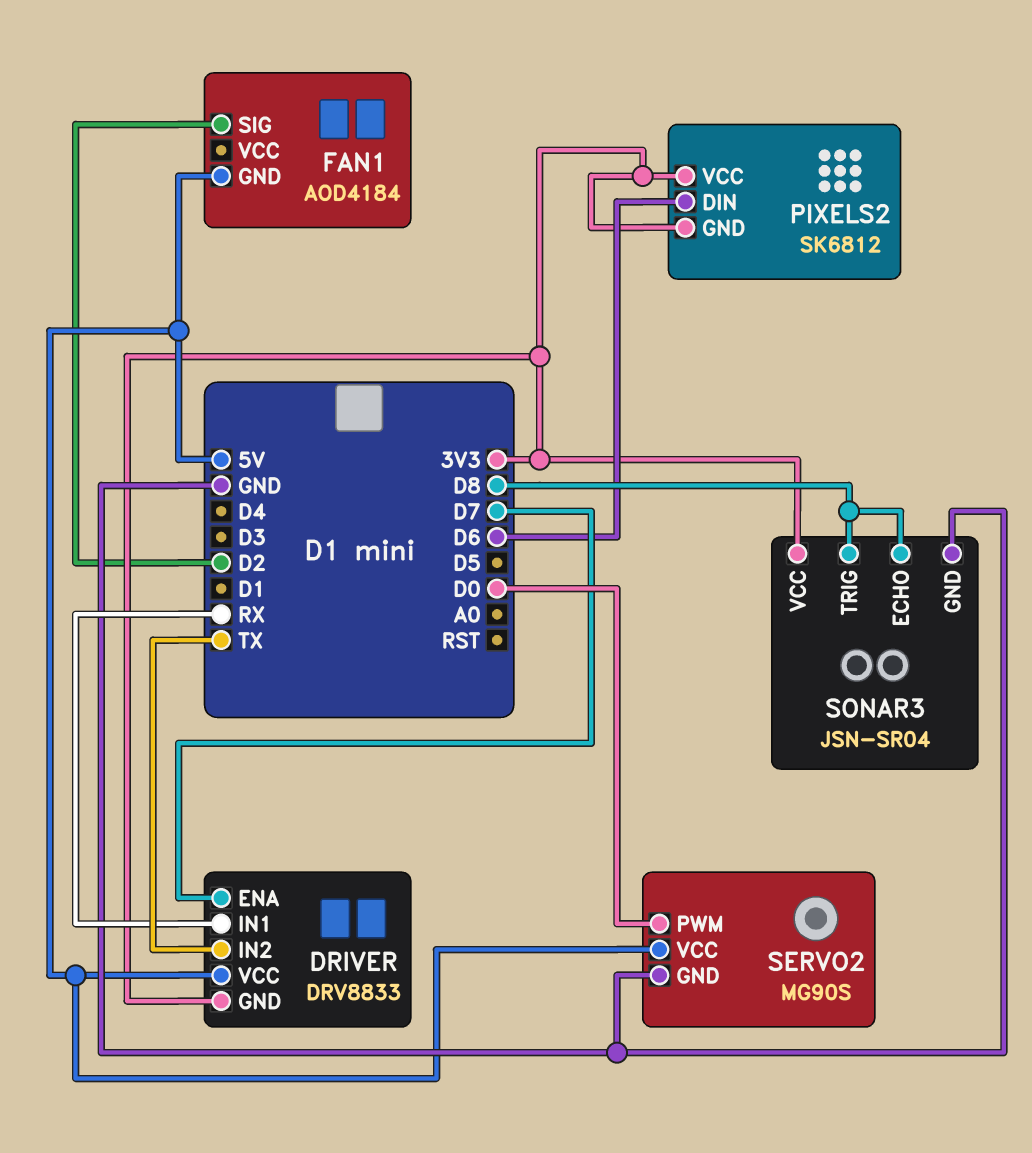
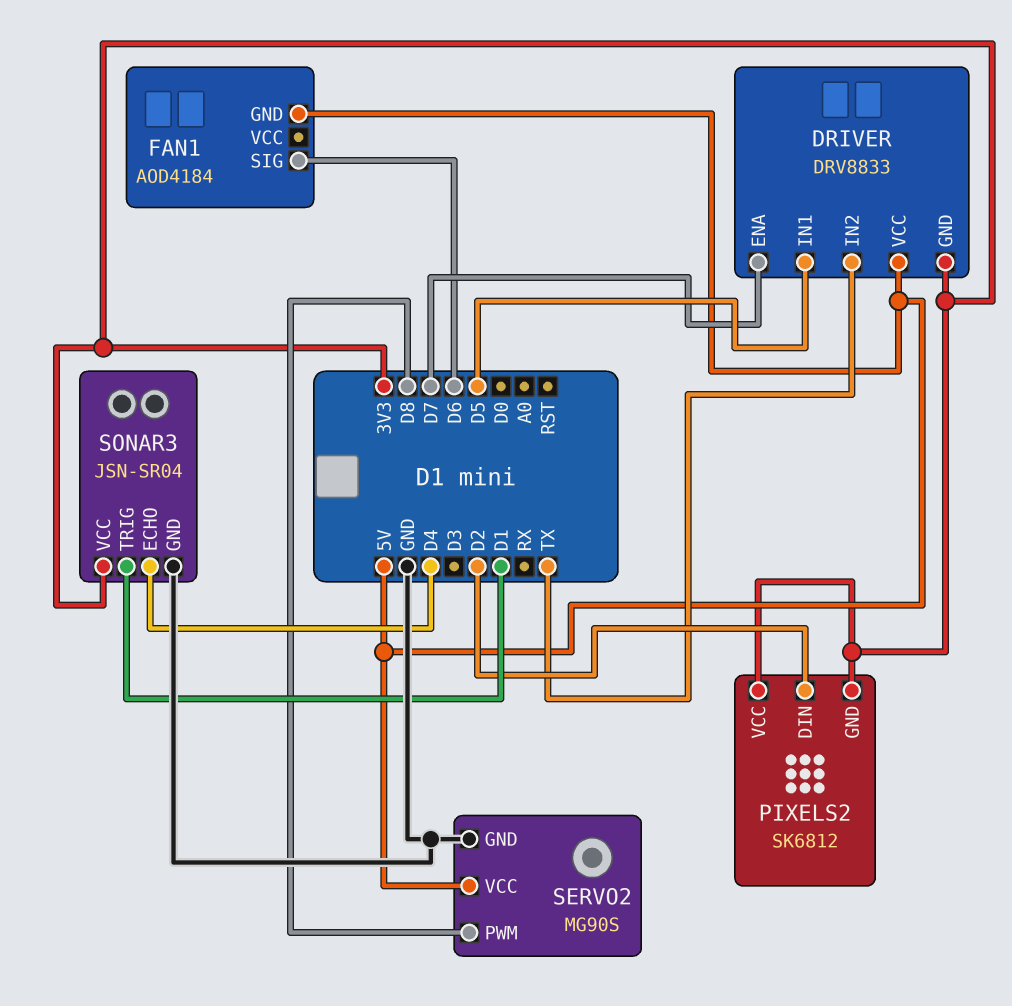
DRIVER pin IN1: RX -> D5
FAN1 pin SIG: D2 -> D6
PIXELS2 pin DIN: D6 -> D2
SERVO2 pin PWM: D0 -> D8
SONAR3 pin ECHO: D8 -> D4
SONAR3 pin TRIG: D8 -> D1

